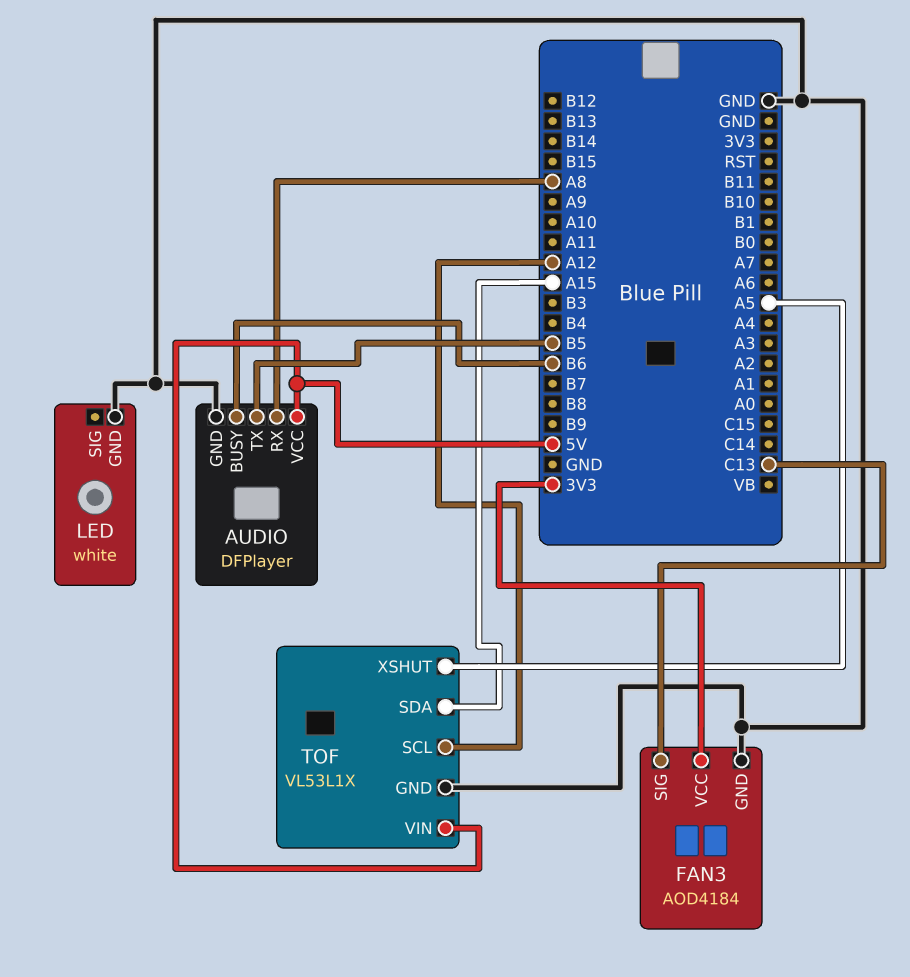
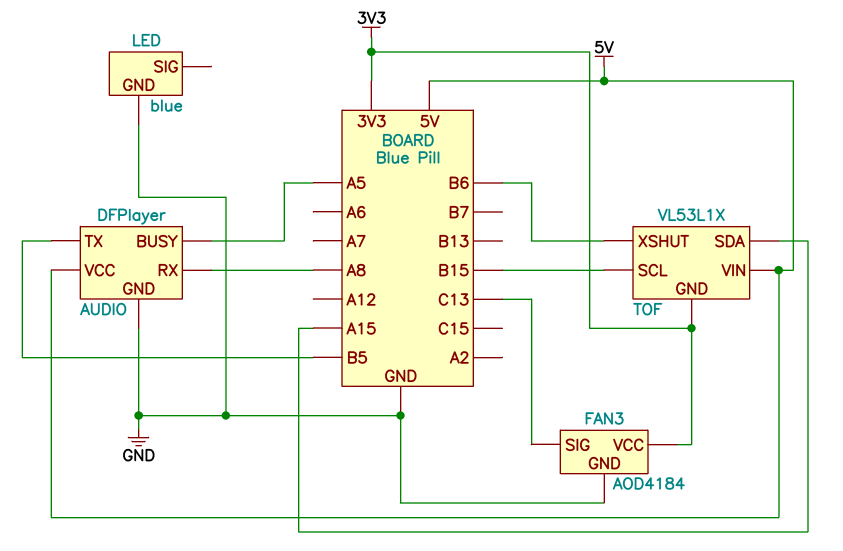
AUDIO pin BUSY: B6 -> A5
LED: white -> blue
TOF pin GND: GND -> 3V3
TOF pin SCL: A12 -> B15
TOF pin XSHUT: A5 -> B6

